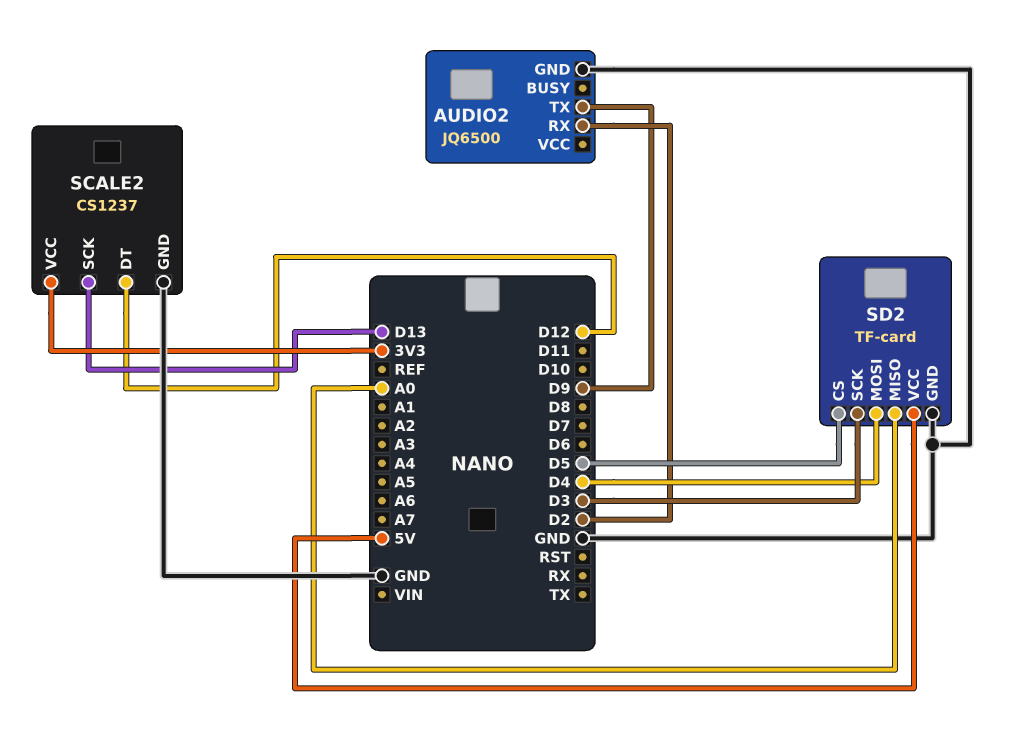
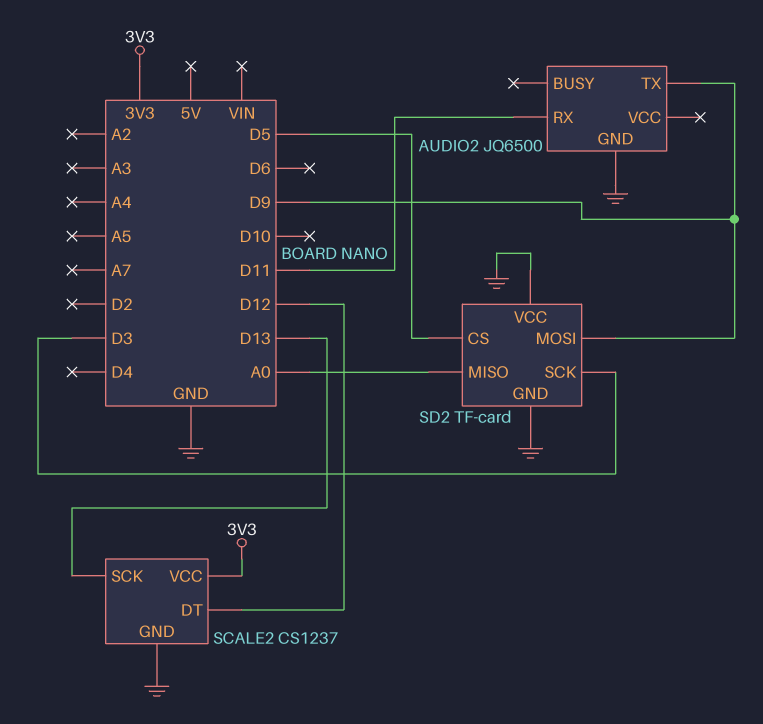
AUDIO2 pin RX: D2 -> D11
SD2 pin MOSI: D4 -> D9
SD2 pin VCC: 5V -> GND

